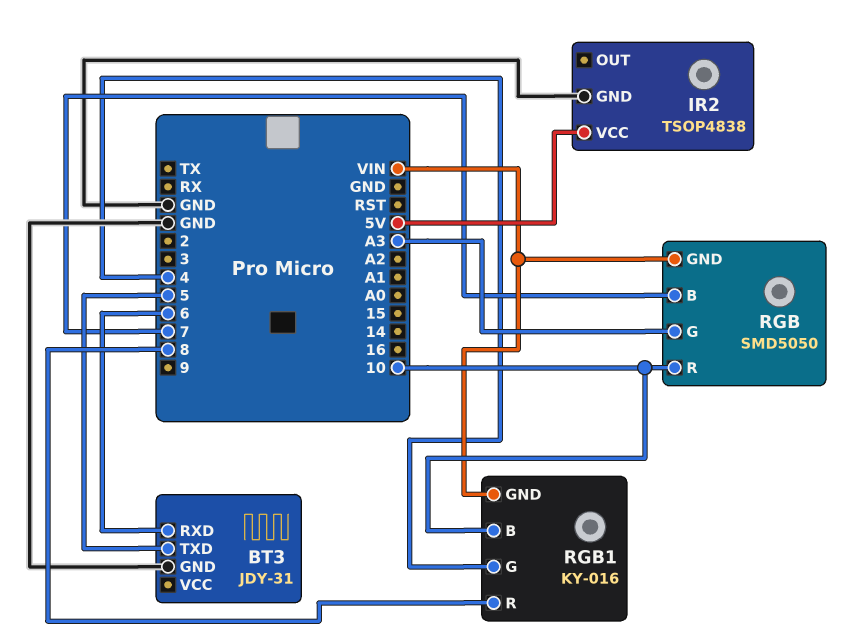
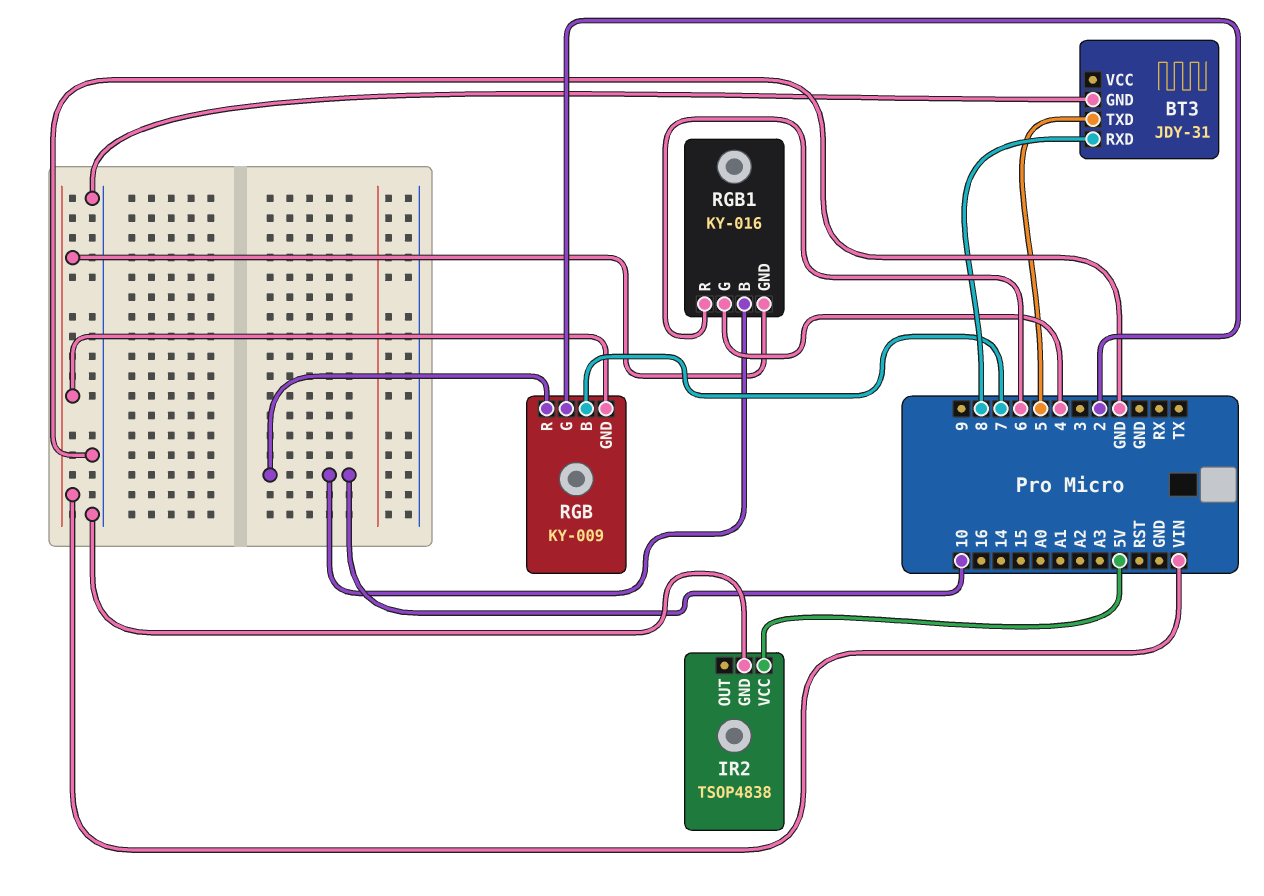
BT3 pin RXD: 6 -> 8
RGB: SMD5050 -> KY-009
RGB pin G: A3 -> 2
RGB1 pin R: 8 -> 6

